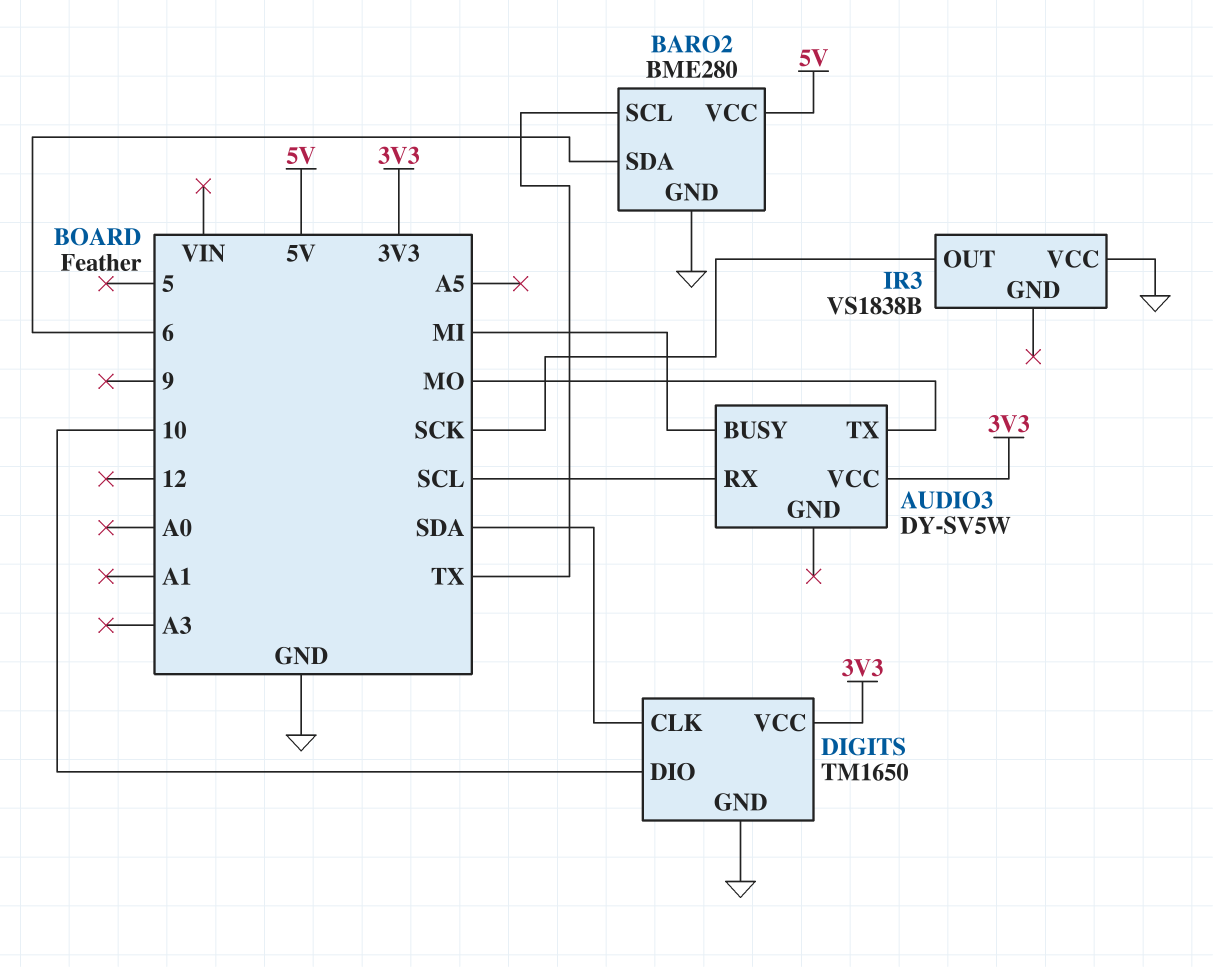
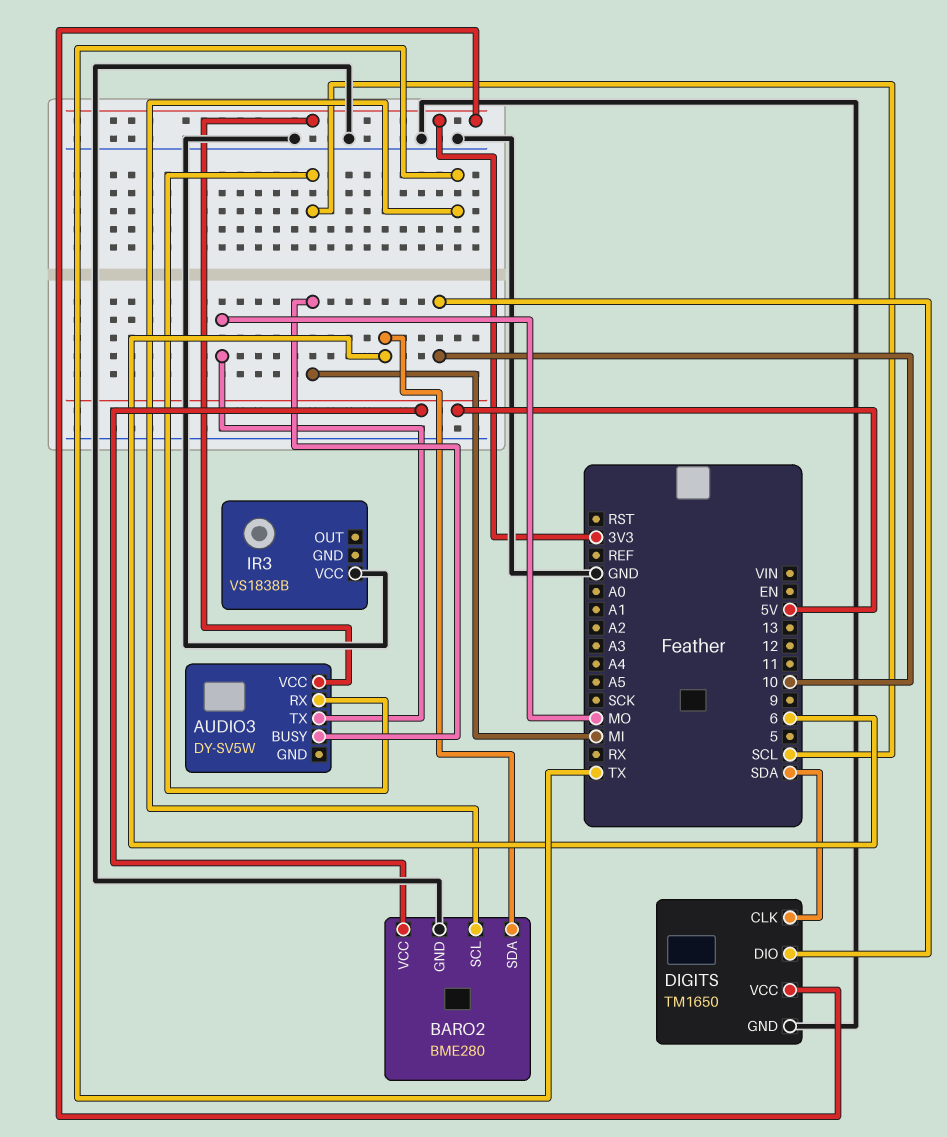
IR3 pin OUT: SCK -> none

